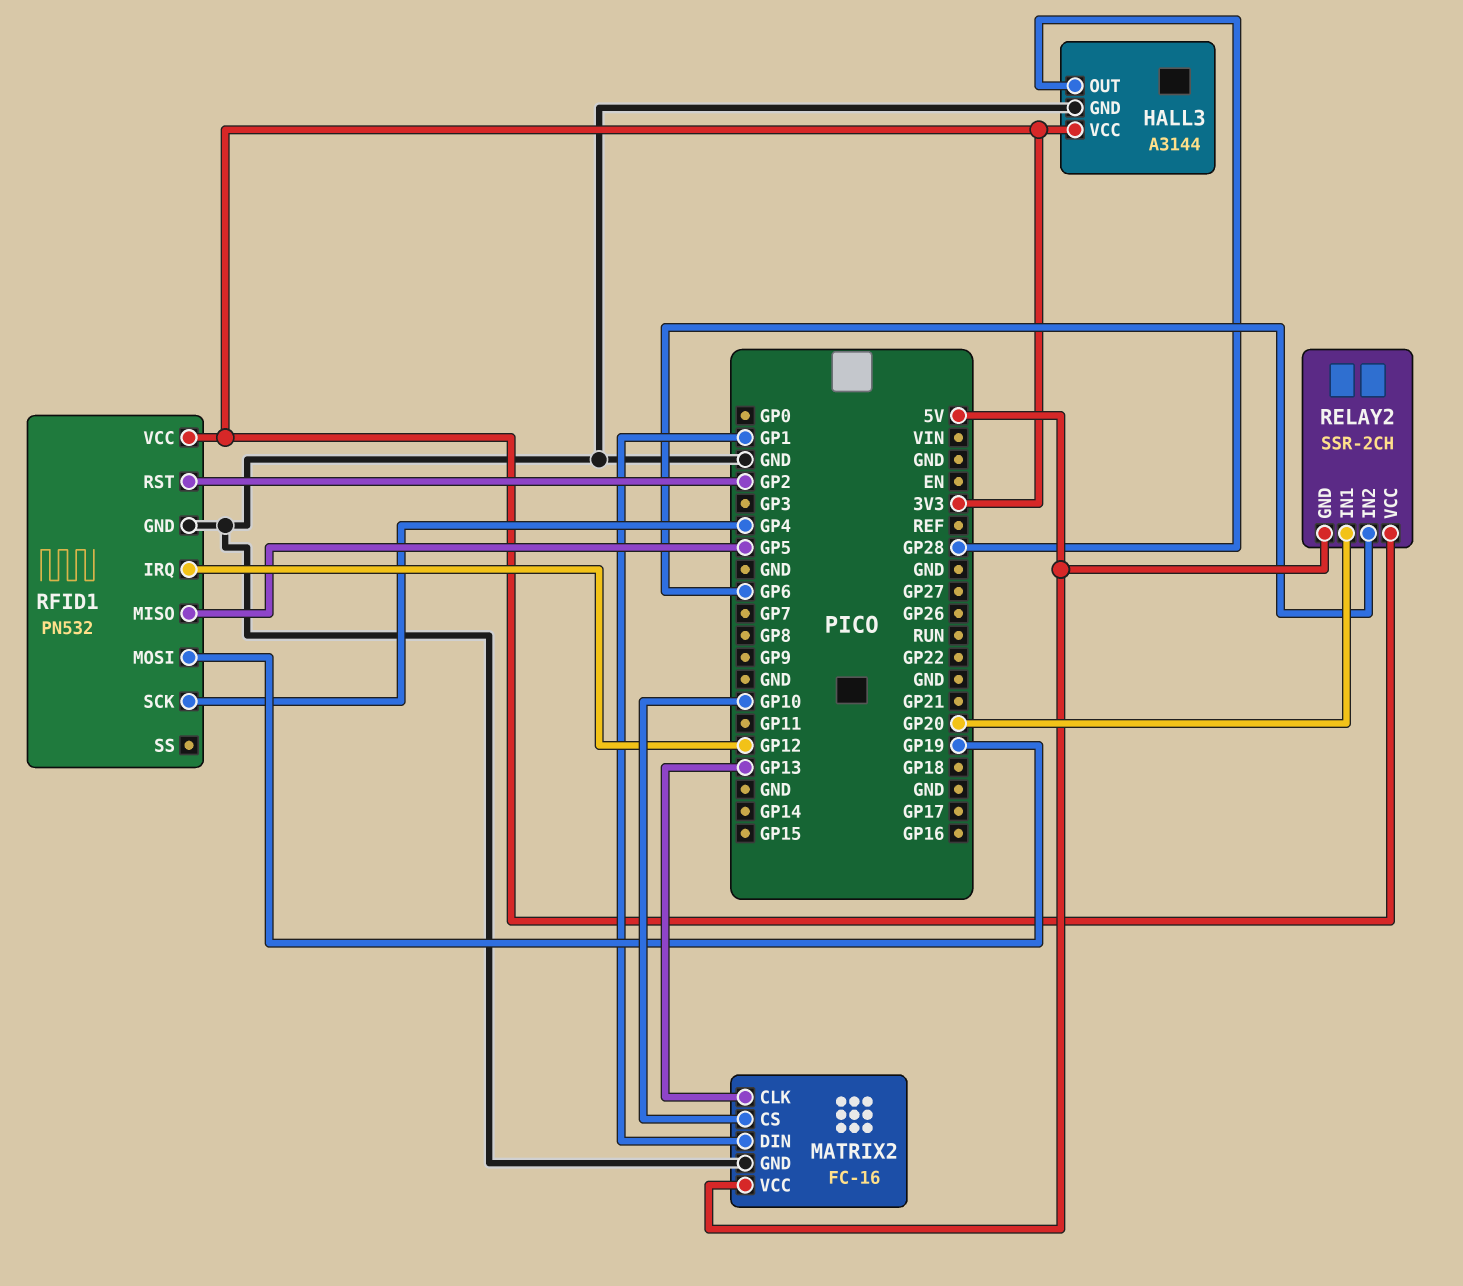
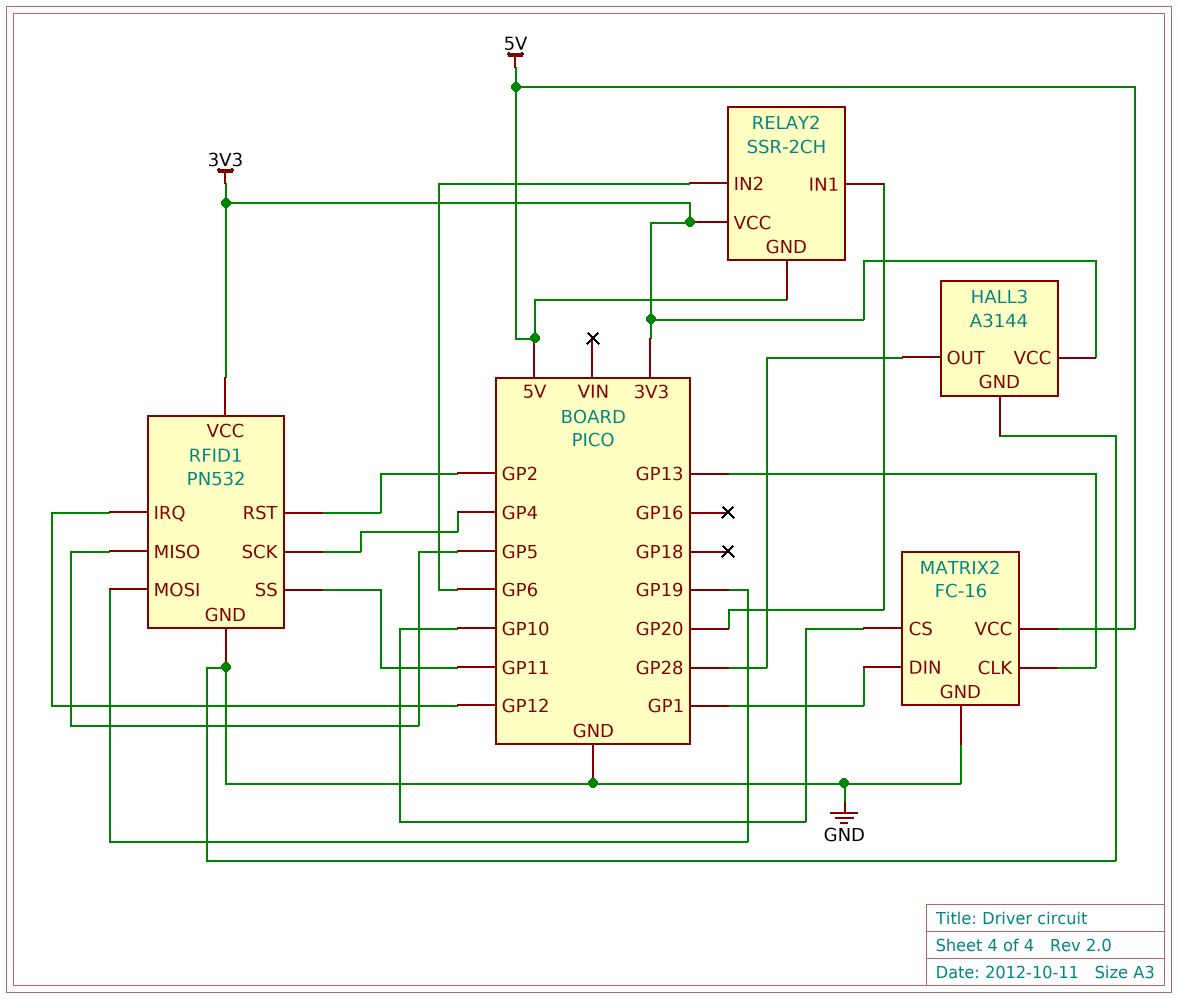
RFID1 pin SS: none -> GP11

